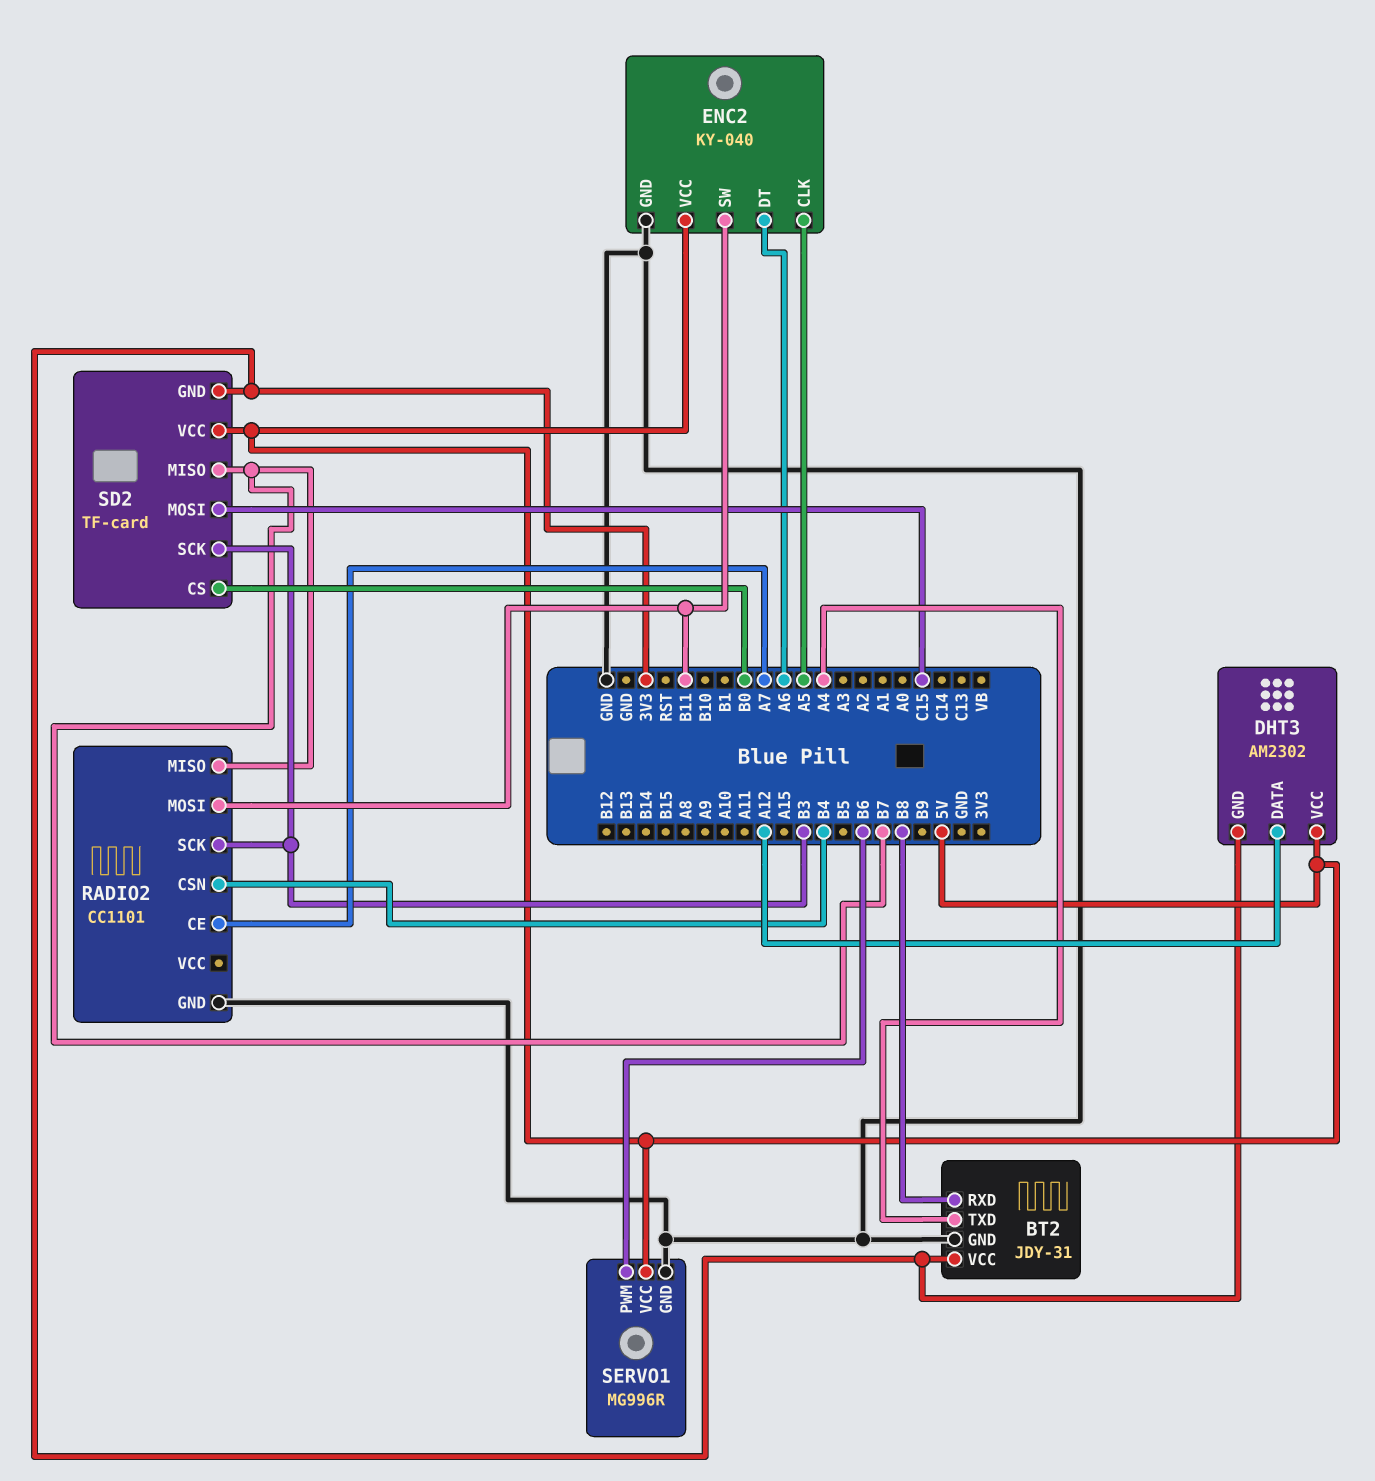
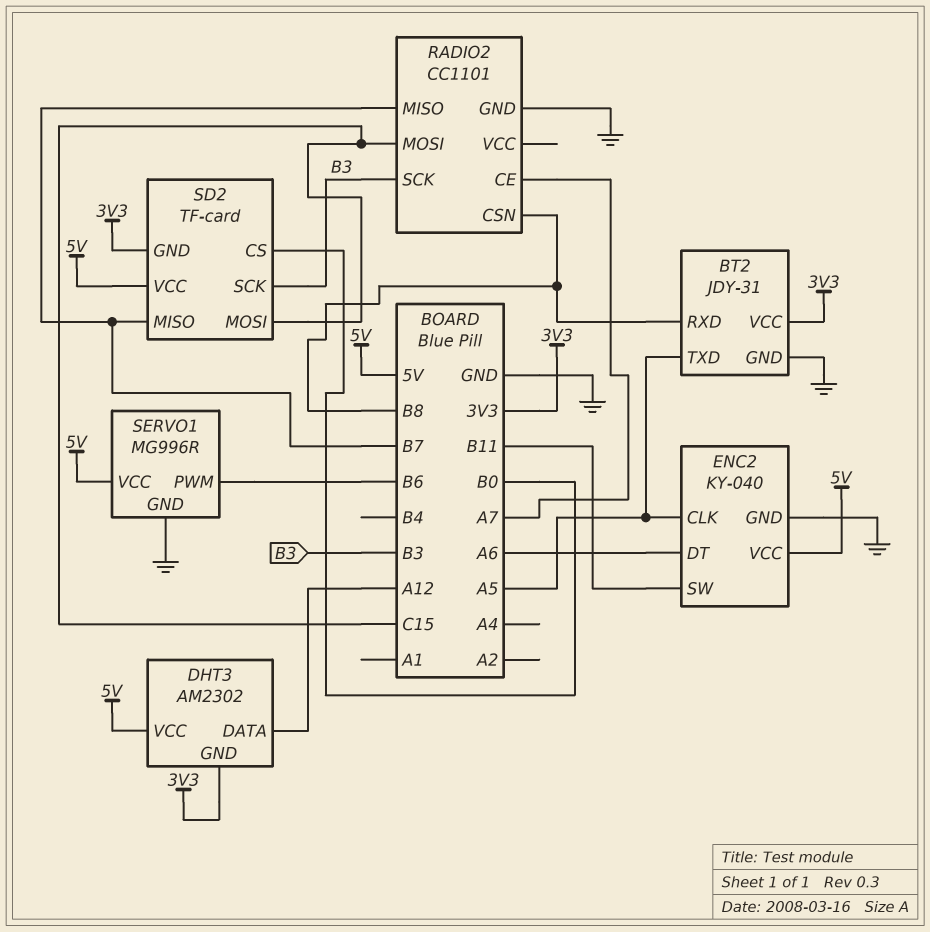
BT2 pin TXD: A4 -> A5
RADIO2 pin CSN: B4 -> B8
RADIO2 pin MOSI: B11 -> C15

